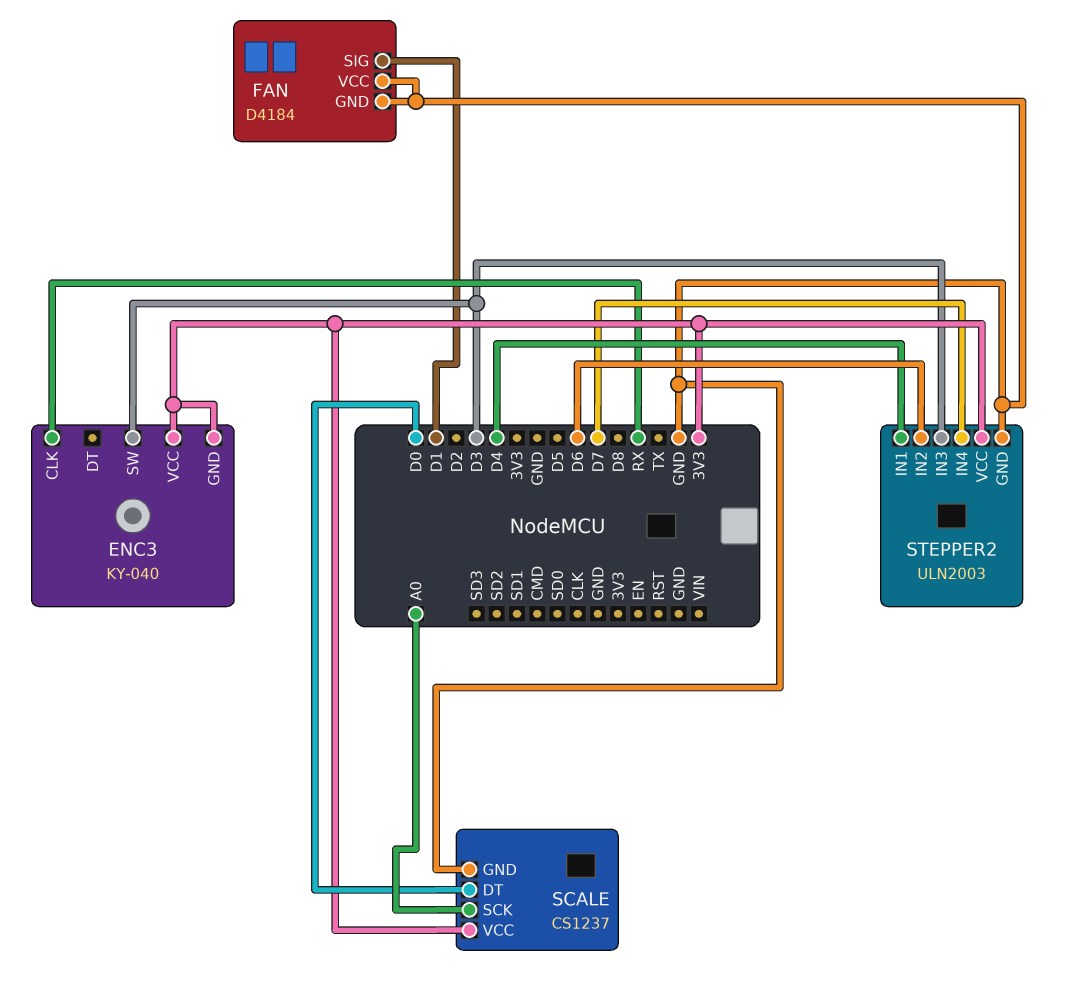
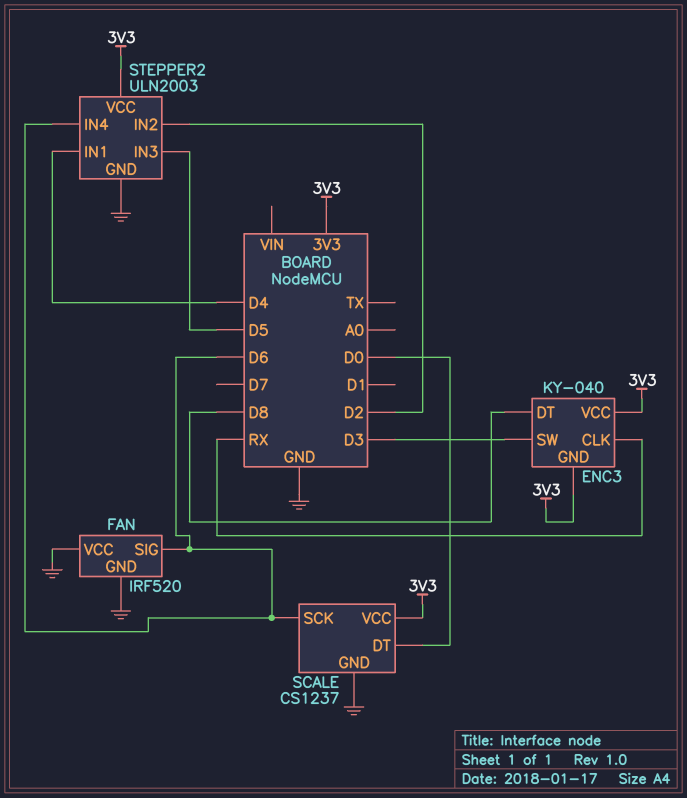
ENC3 pin DT: none -> D8
FAN: D4184 -> IRF520
FAN pin SIG: D1 -> D6
SCALE pin SCK: A0 -> D6
STEPPER2 pin IN2: D6 -> D2
STEPPER2 pin IN3: D3 -> D5
STEPPER2 pin IN4: D7 -> D6

